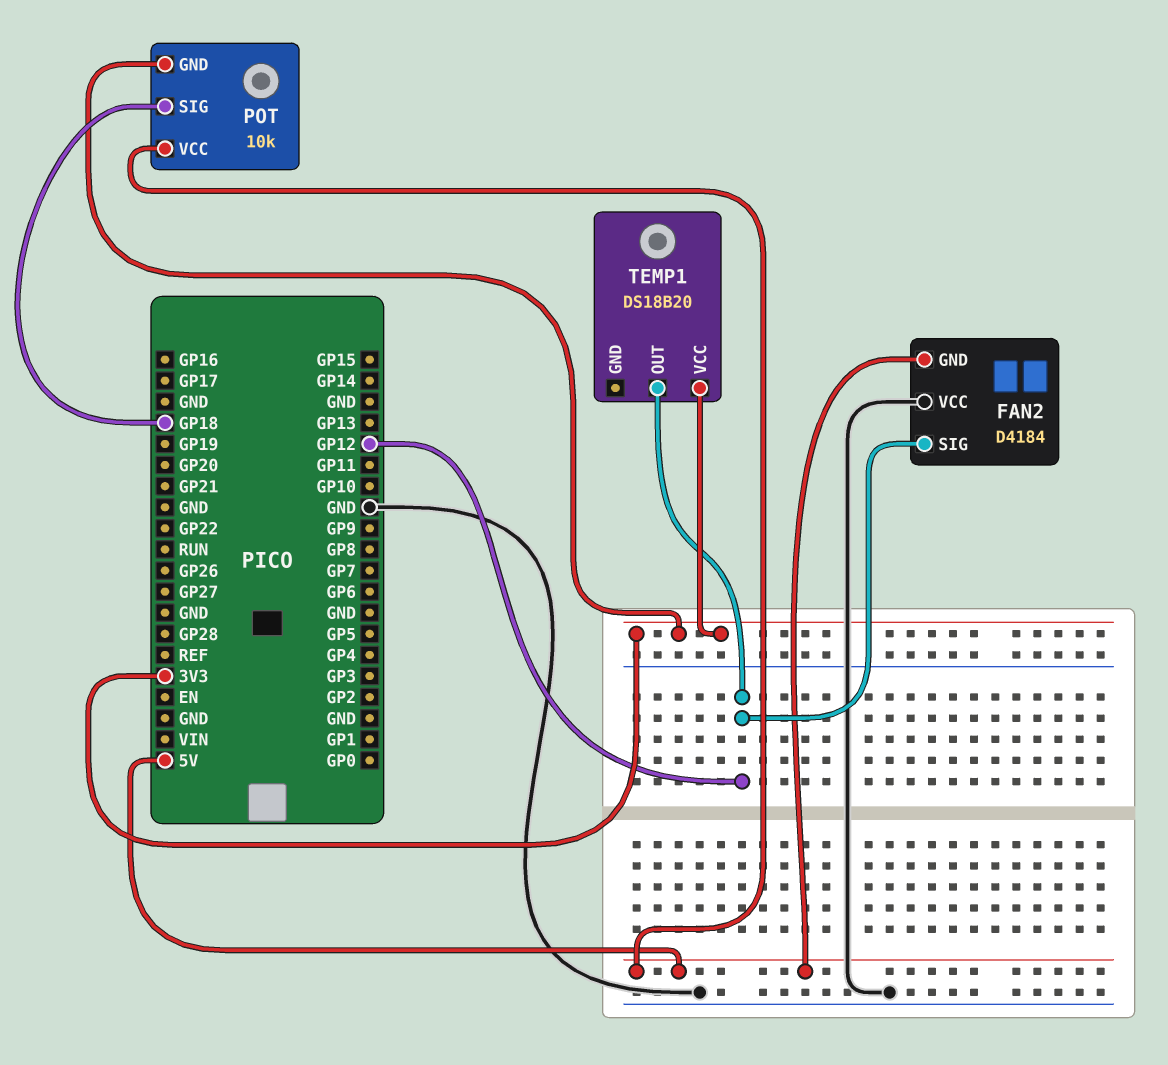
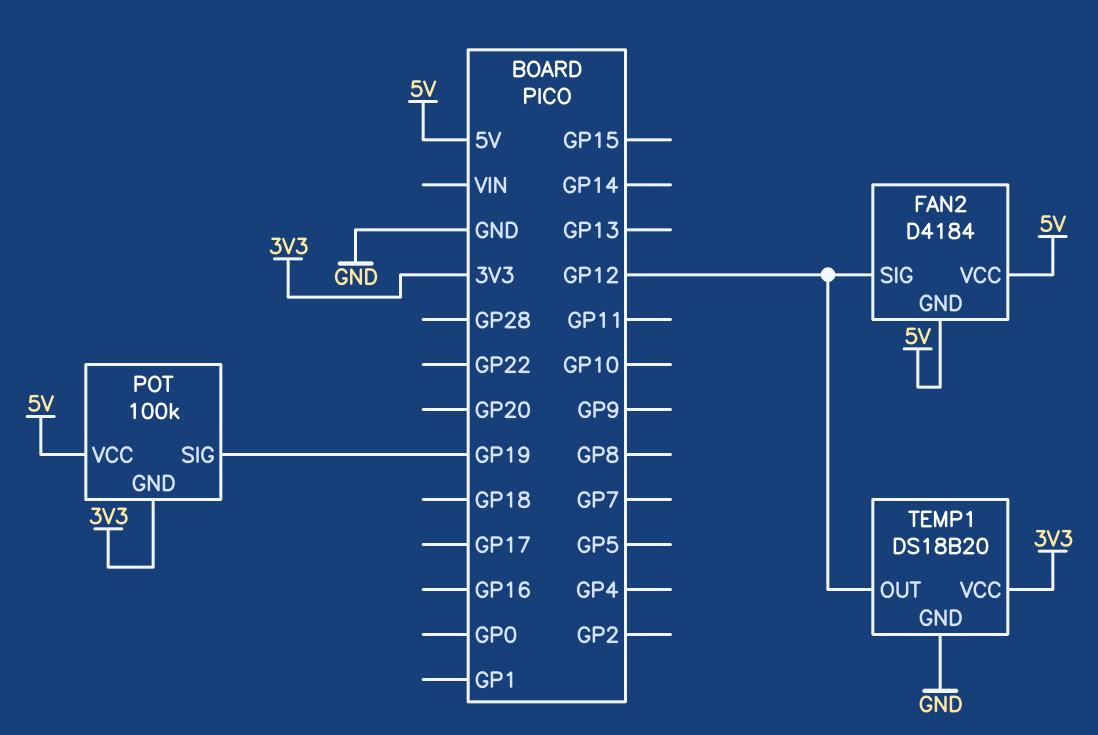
FAN2 pin VCC: GND -> 5V
POT: 10k -> 100k
POT pin SIG: GP18 -> GP19
TEMP1 pin GND: none -> GND

